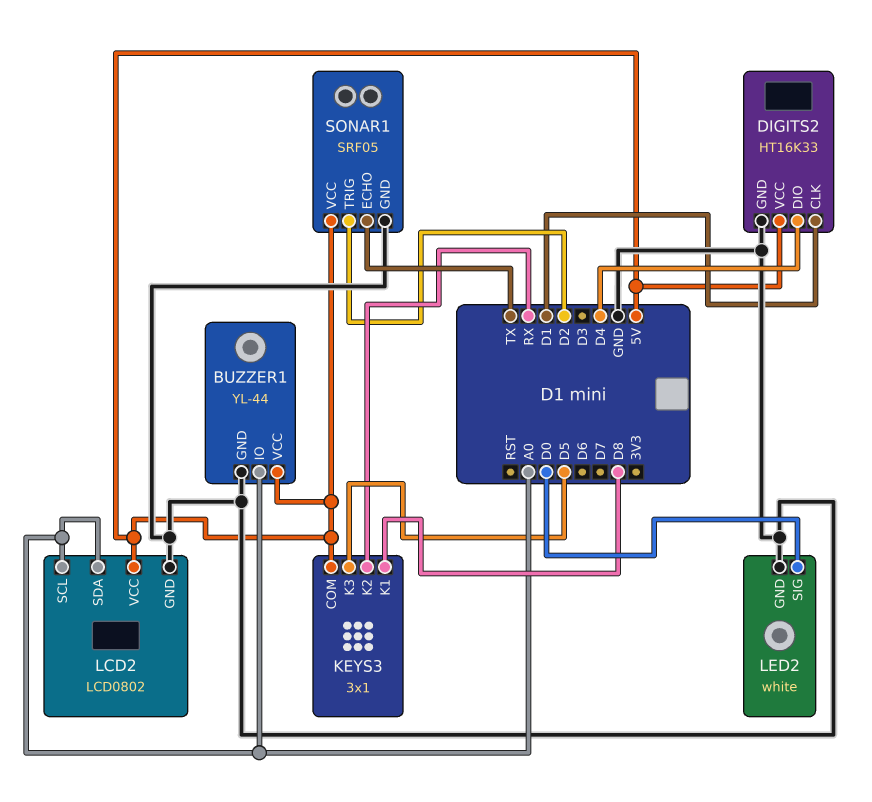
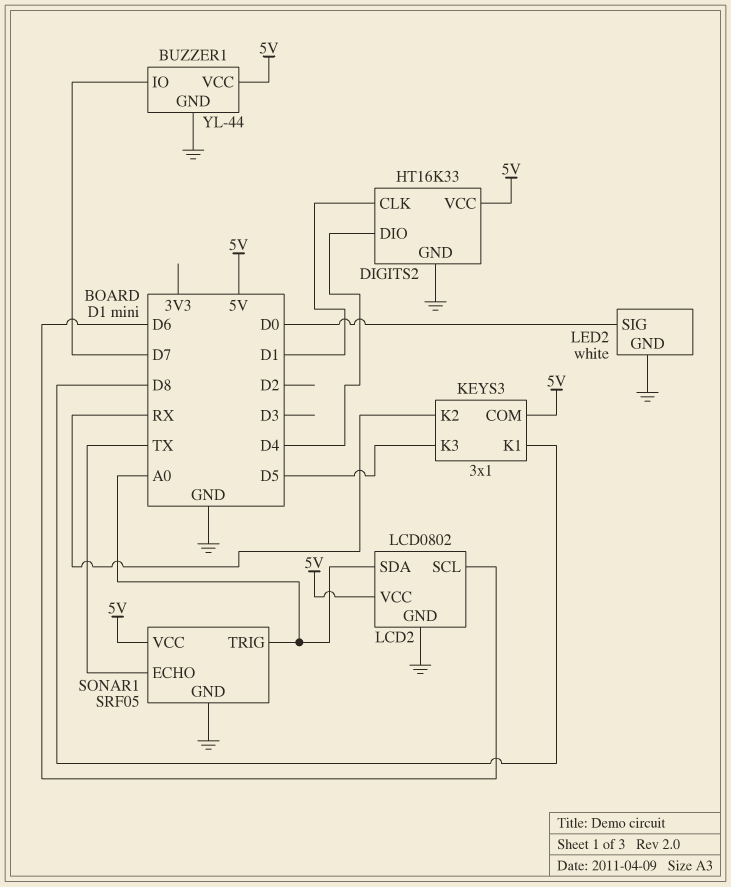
BUZZER1 pin IO: A0 -> D7
LCD2 pin SCL: A0 -> D6
SONAR1 pin TRIG: D2 -> A0

